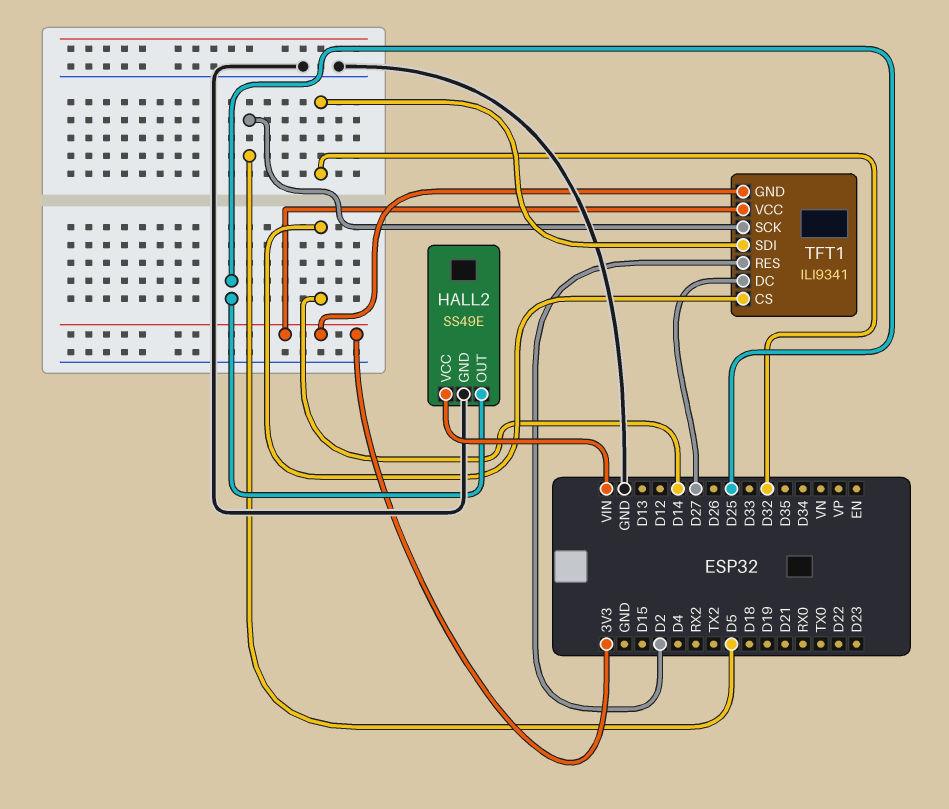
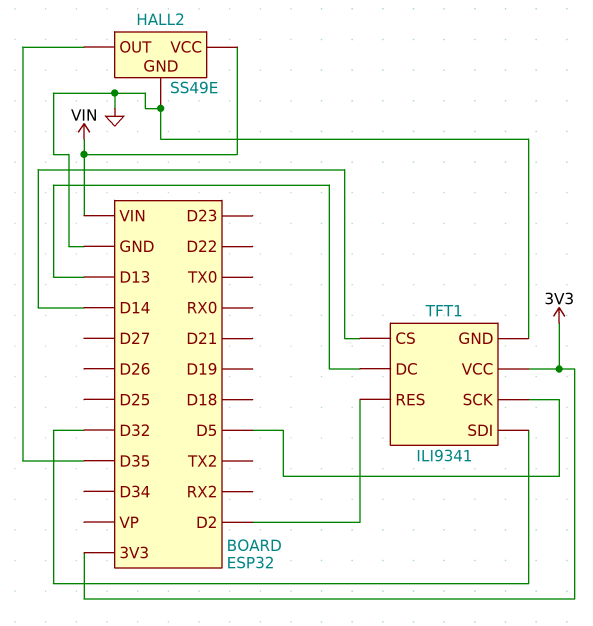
HALL2 pin OUT: D25 -> D35
TFT1 pin DC: D27 -> D13
TFT1 pin GND: 3V3 -> GND

